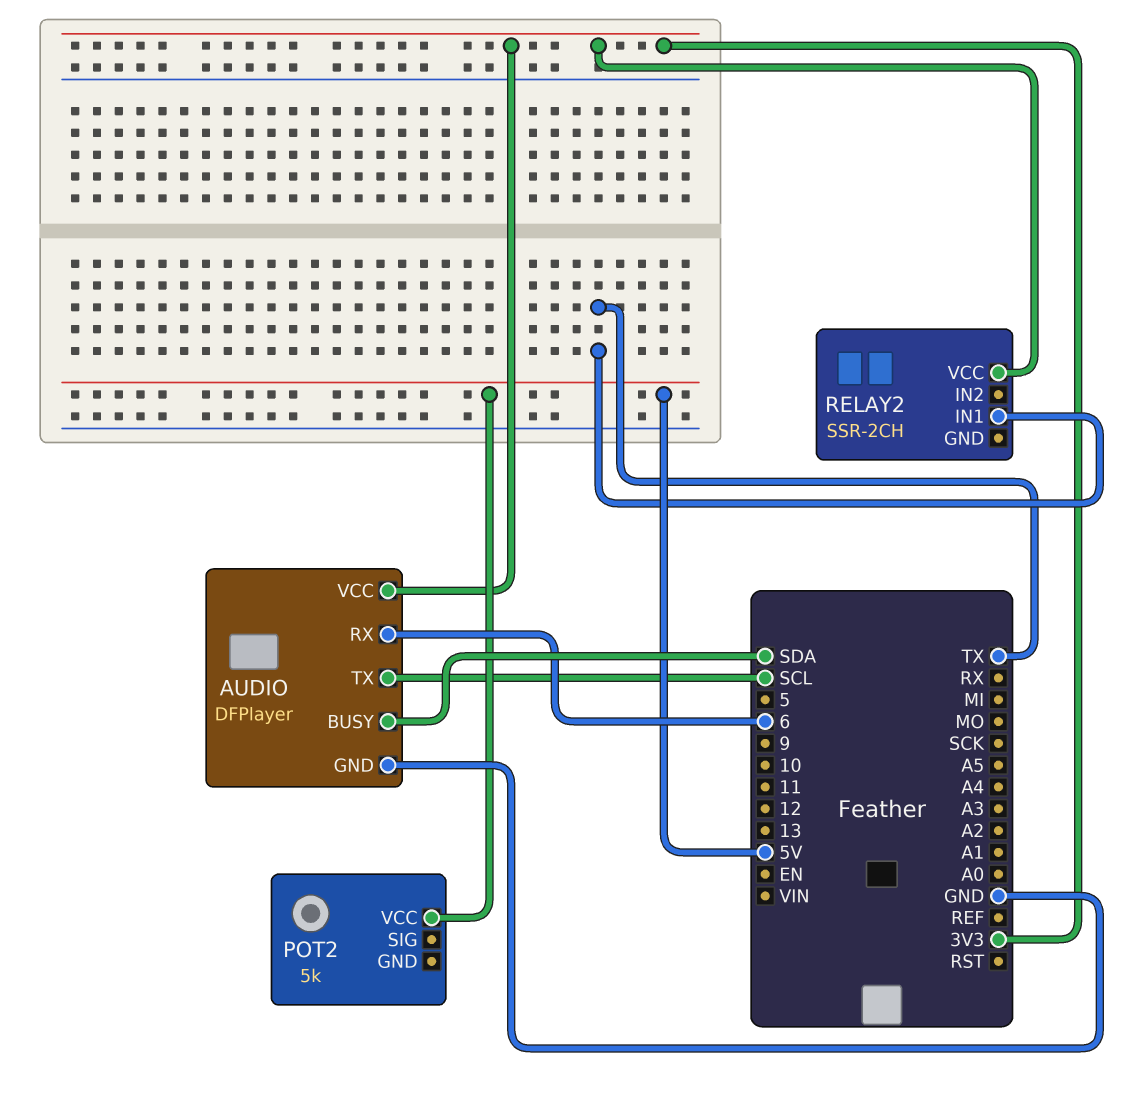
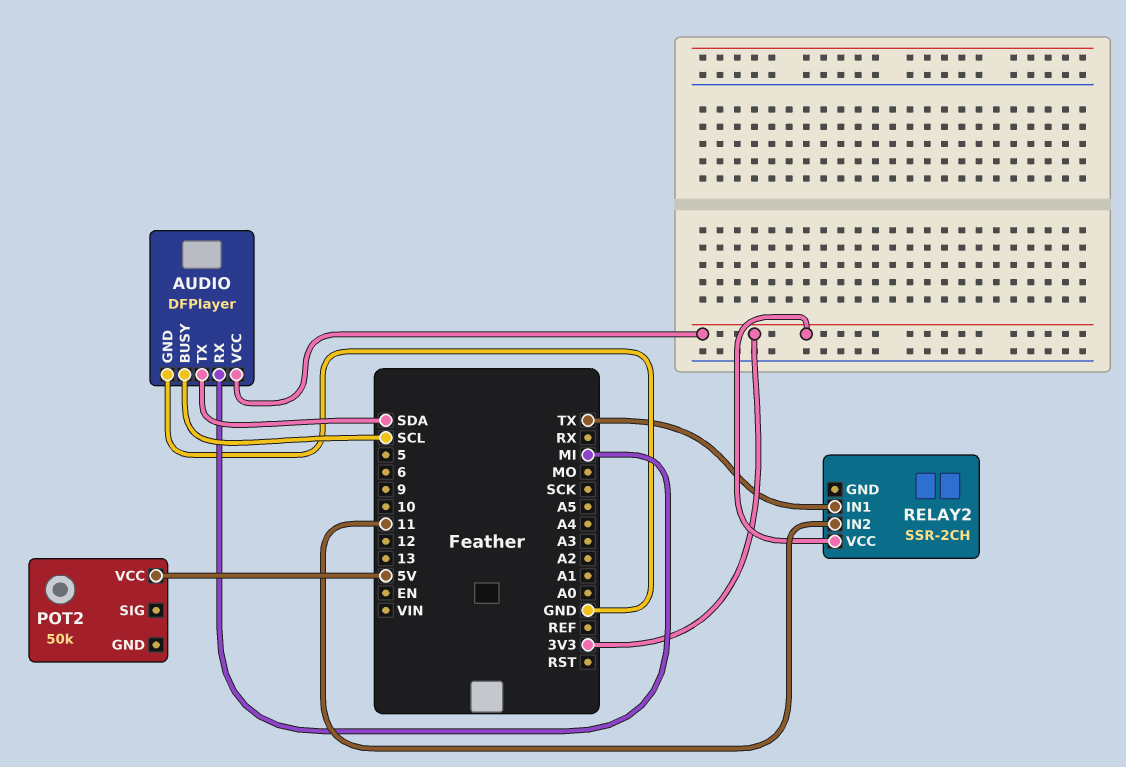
AUDIO pin BUSY: SDA -> SCL
AUDIO pin RX: 6 -> MI
AUDIO pin TX: SCL -> SDA
POT2: 5k -> 50k
RELAY2 pin IN2: none -> 11

